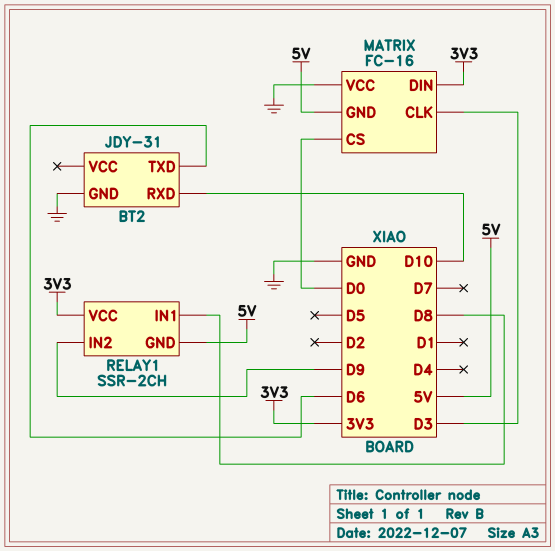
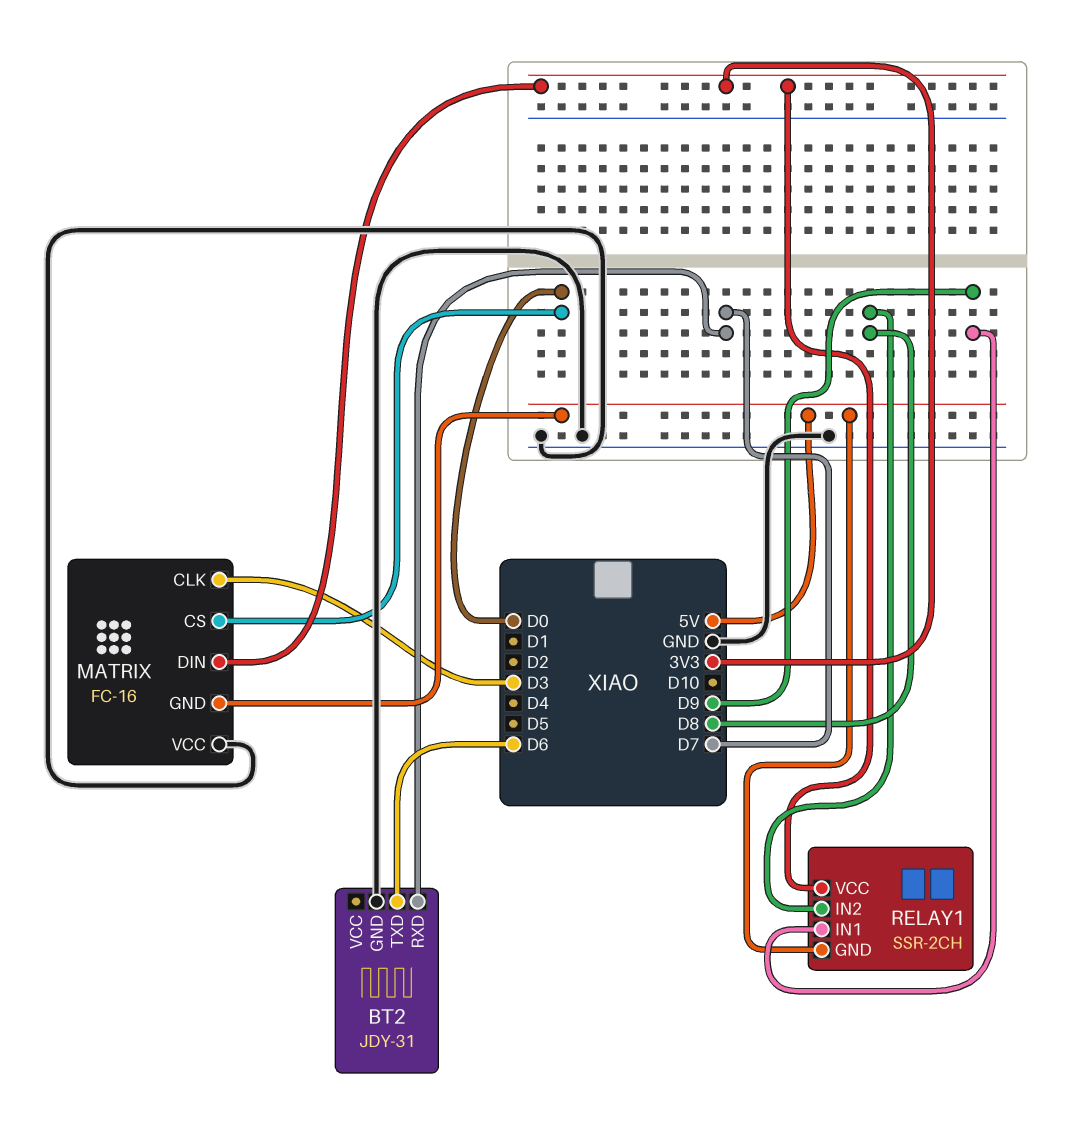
BT2 pin RXD: D10 -> D7
RELAY1 pin IN1: D8 -> D9
RELAY1 pin IN2: D9 -> D8

